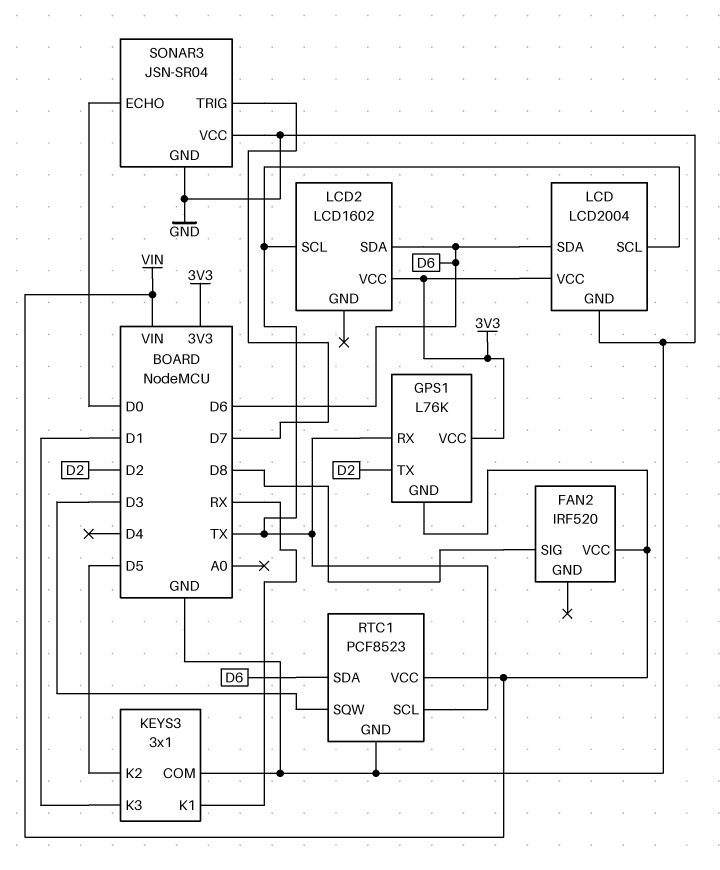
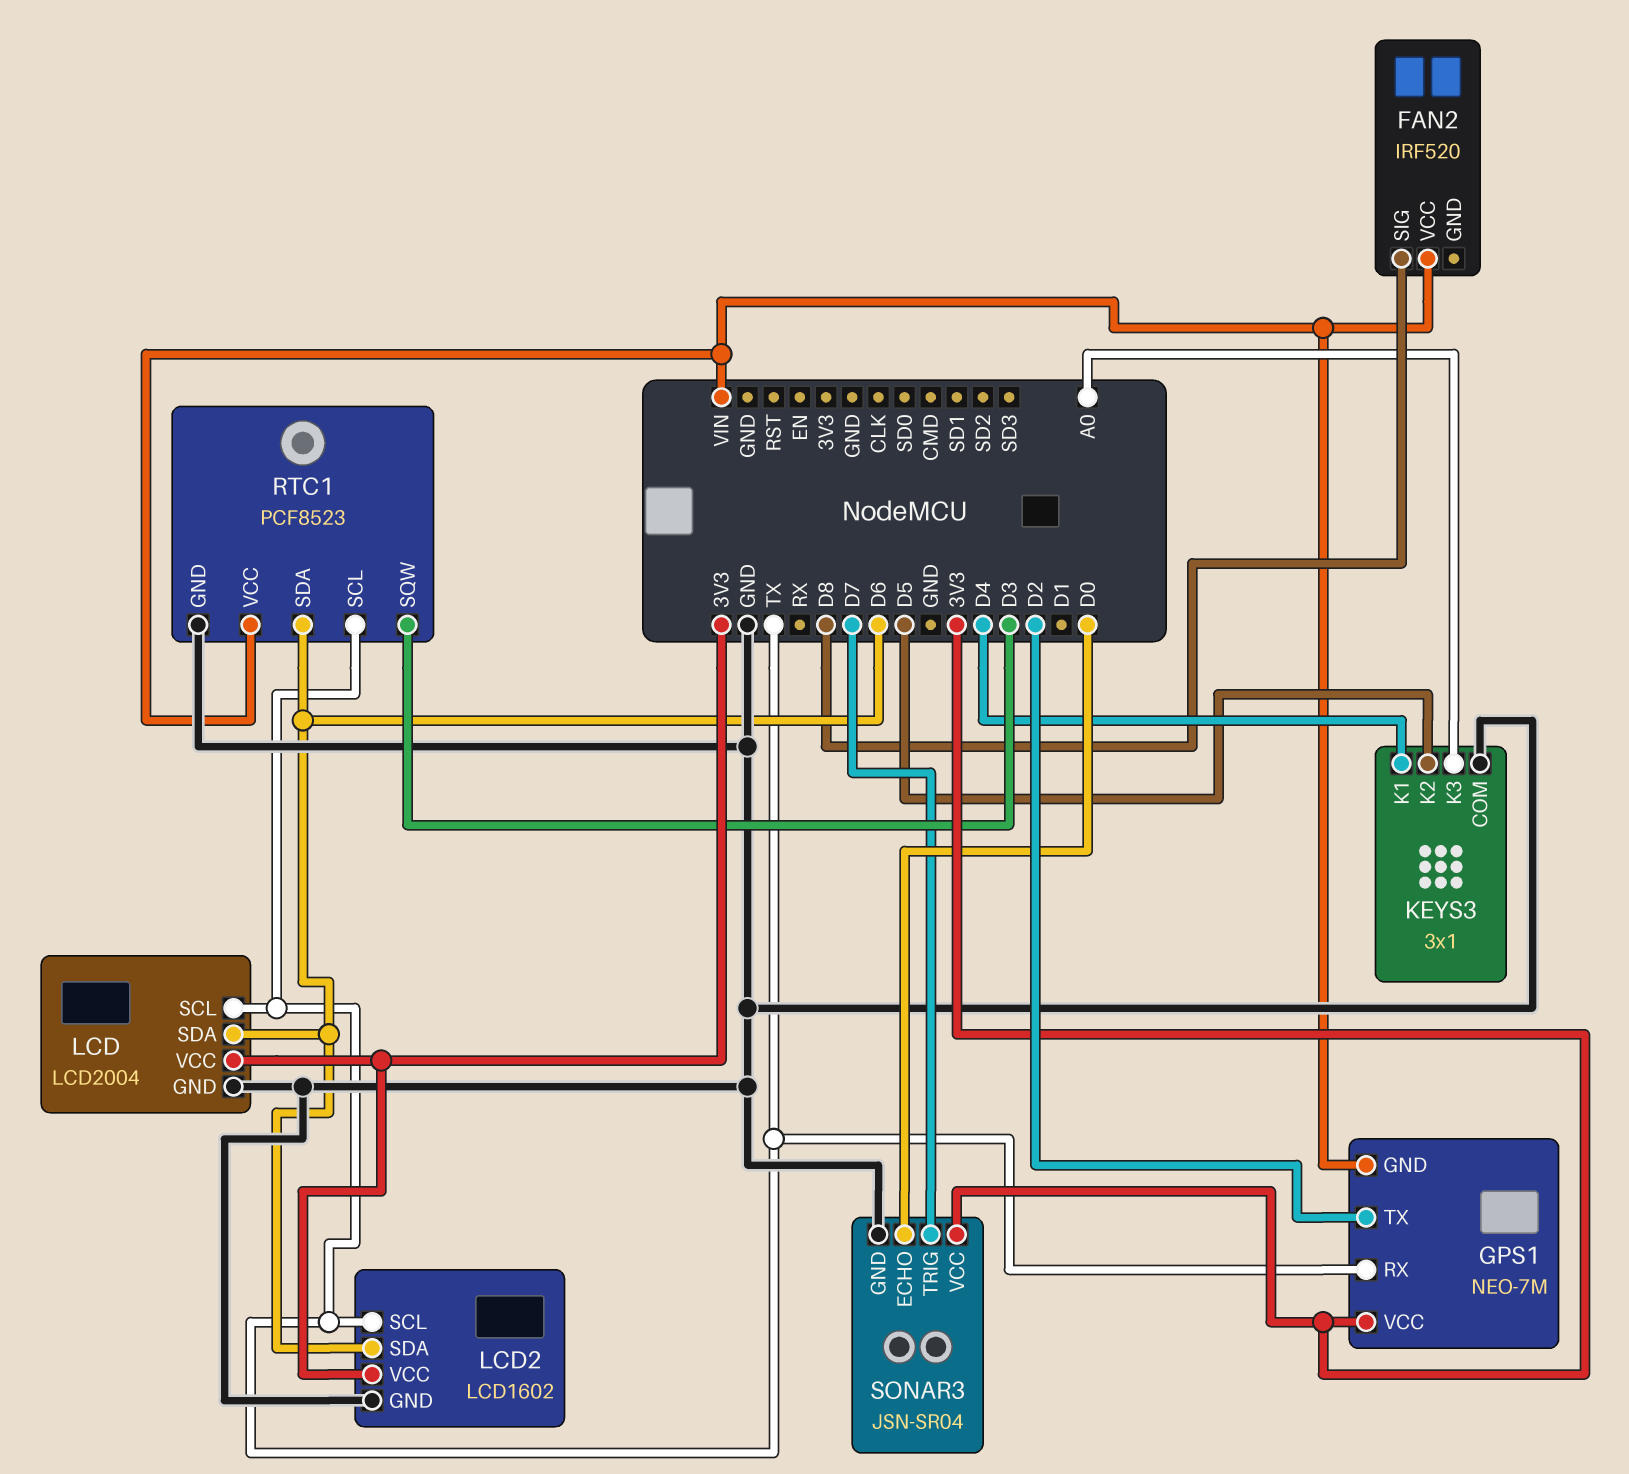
GPS1: L76K -> NEO-7M
KEYS3 pin K1: RX -> D4
KEYS3 pin K3: D1 -> A0
LCD2 pin GND: none -> GND
SONAR3 pin VCC: GND -> 3V3

